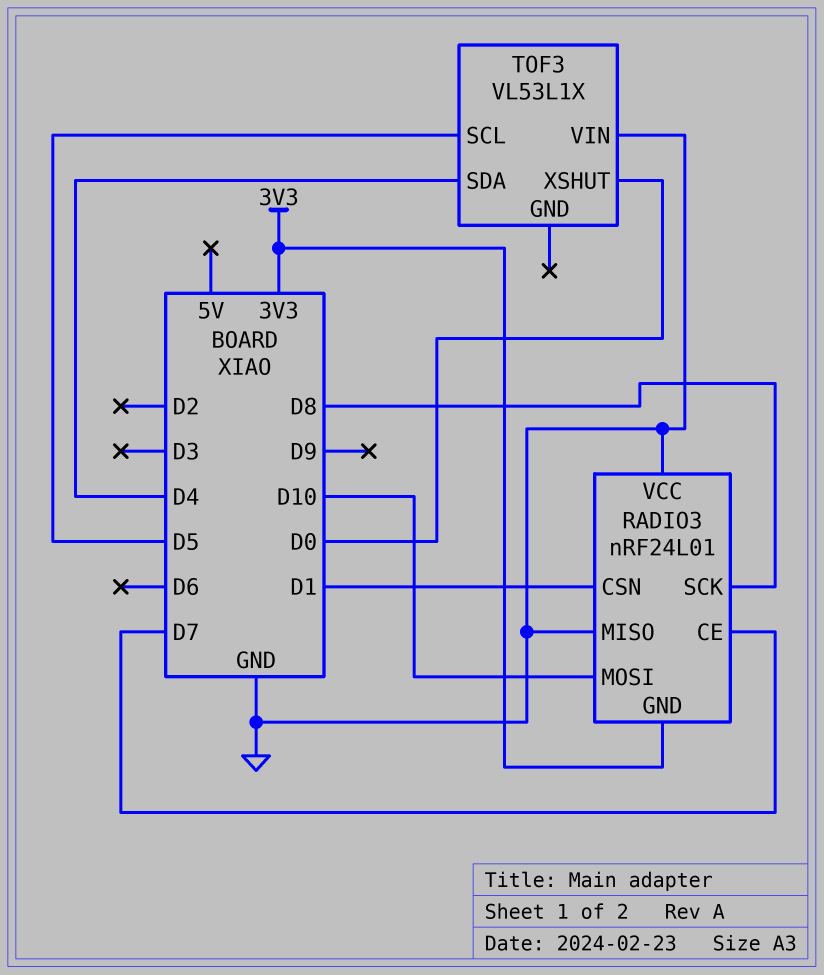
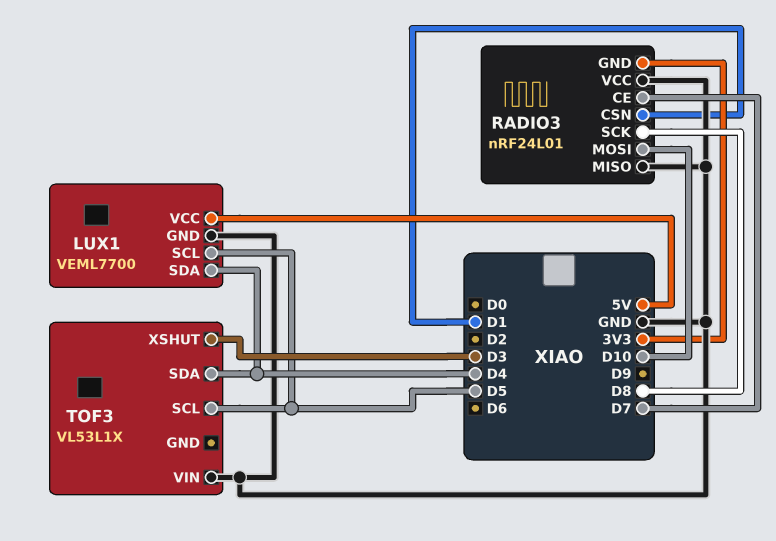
LUX1: none -> VEML7700
LUX1 pin GND: none -> GND
LUX1 pin SCL: none -> D5
LUX1 pin SDA: none -> D4
LUX1 pin VCC: none -> 5V
TOF3 pin XSHUT: D0 -> D3

